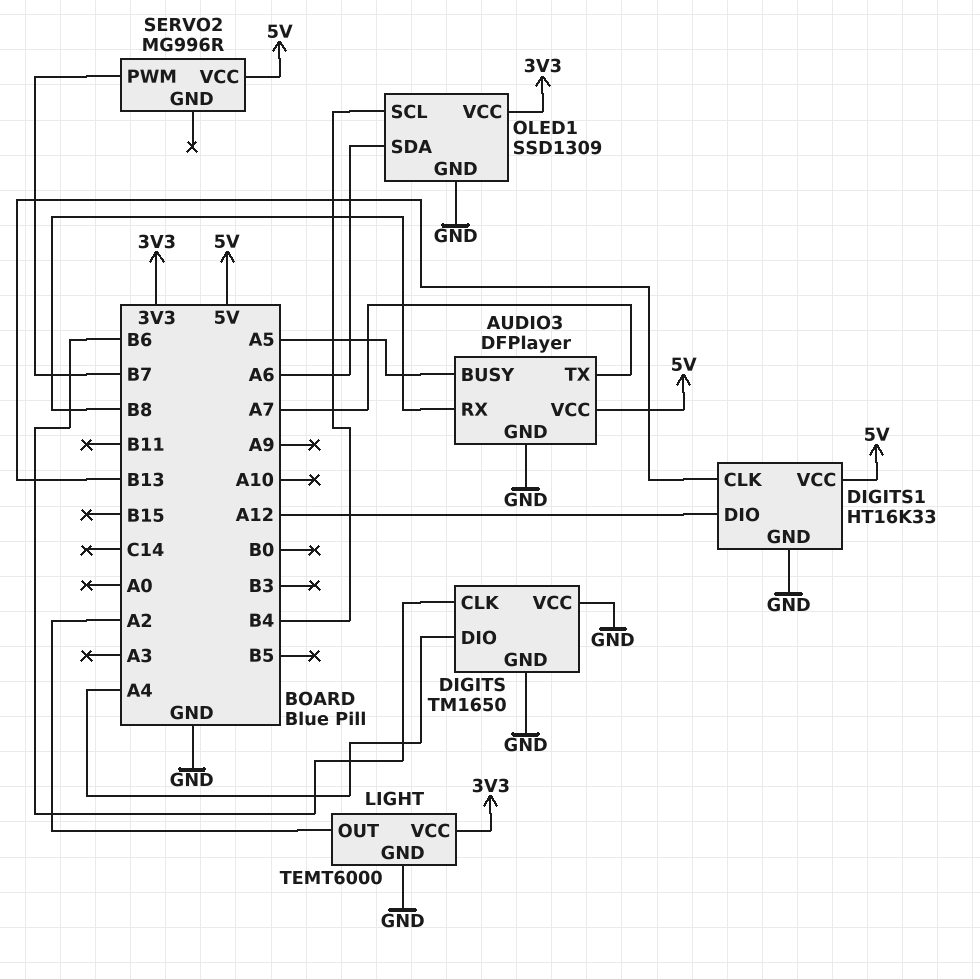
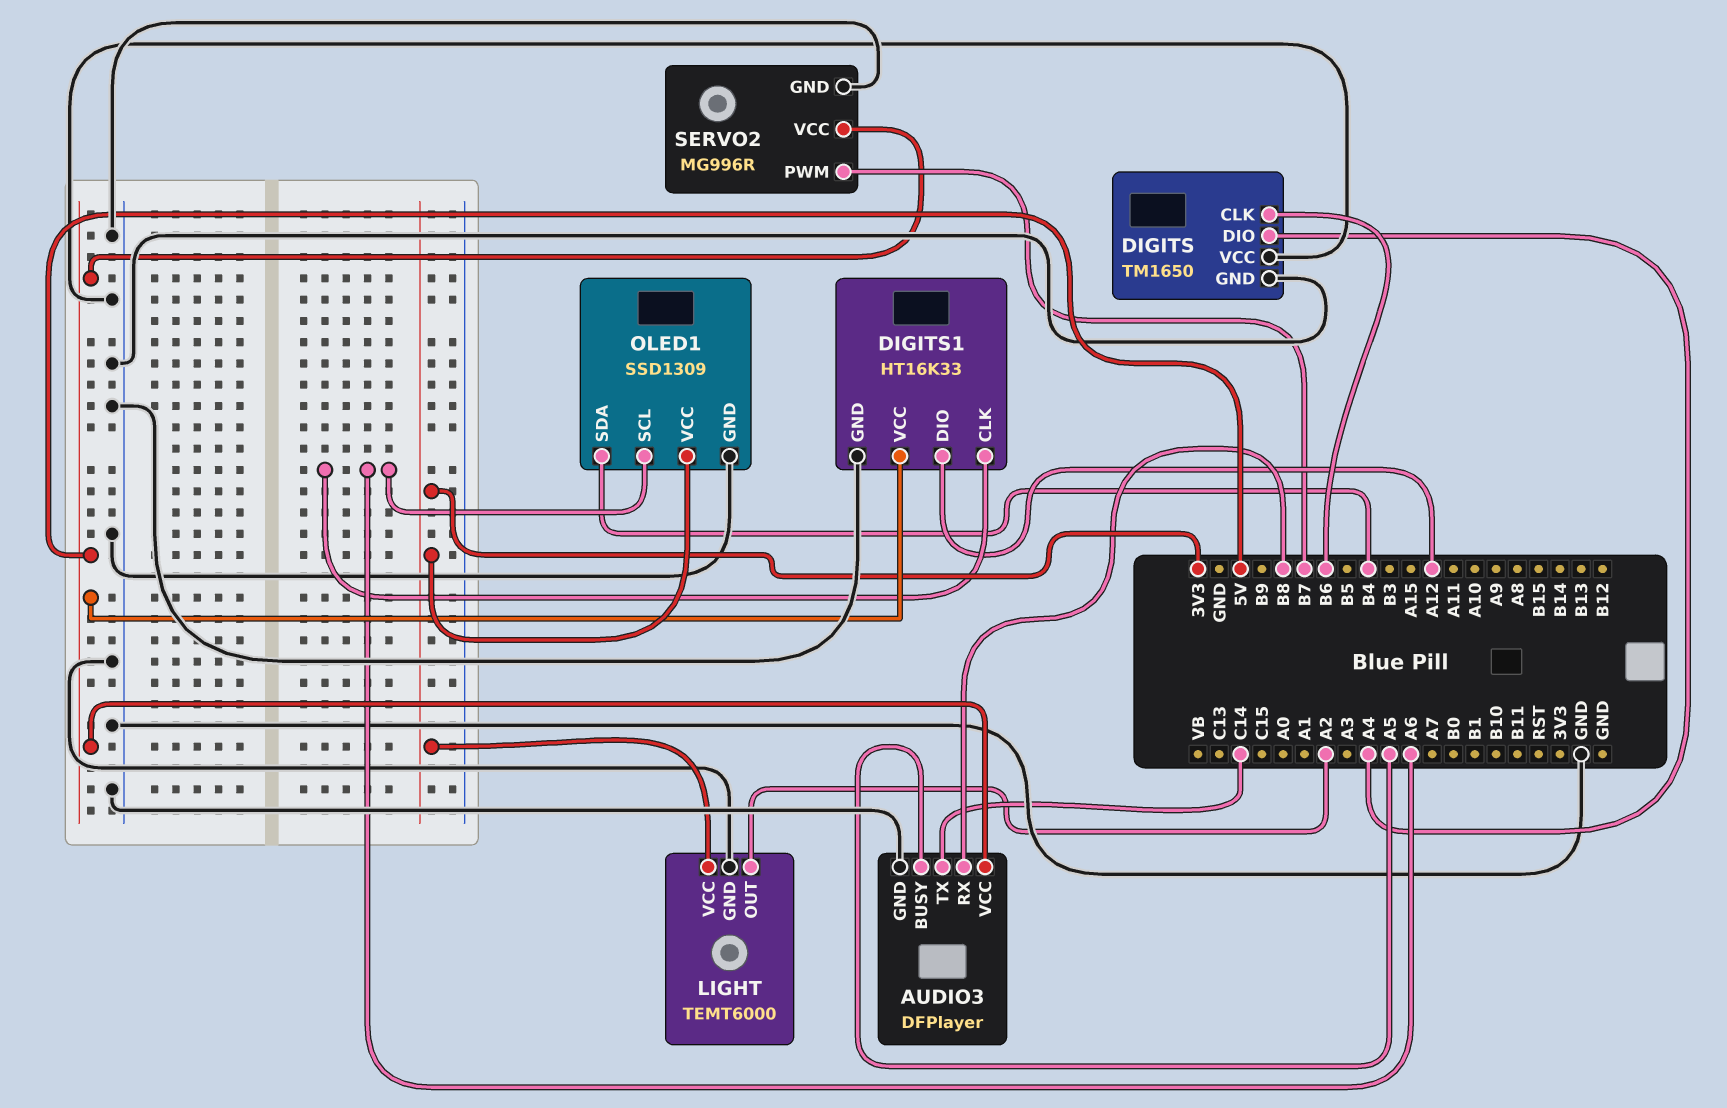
AUDIO3 pin TX: A7 -> C14
DIGITS1 pin CLK: B13 -> A6
OLED1 pin SCL: B4 -> A6
OLED1 pin SDA: A6 -> B4
SERVO2 pin GND: none -> GND

